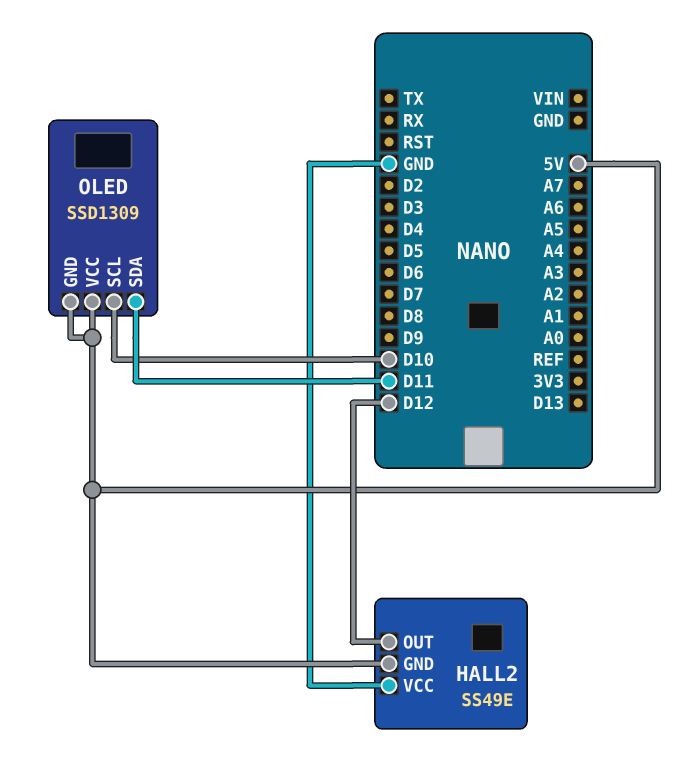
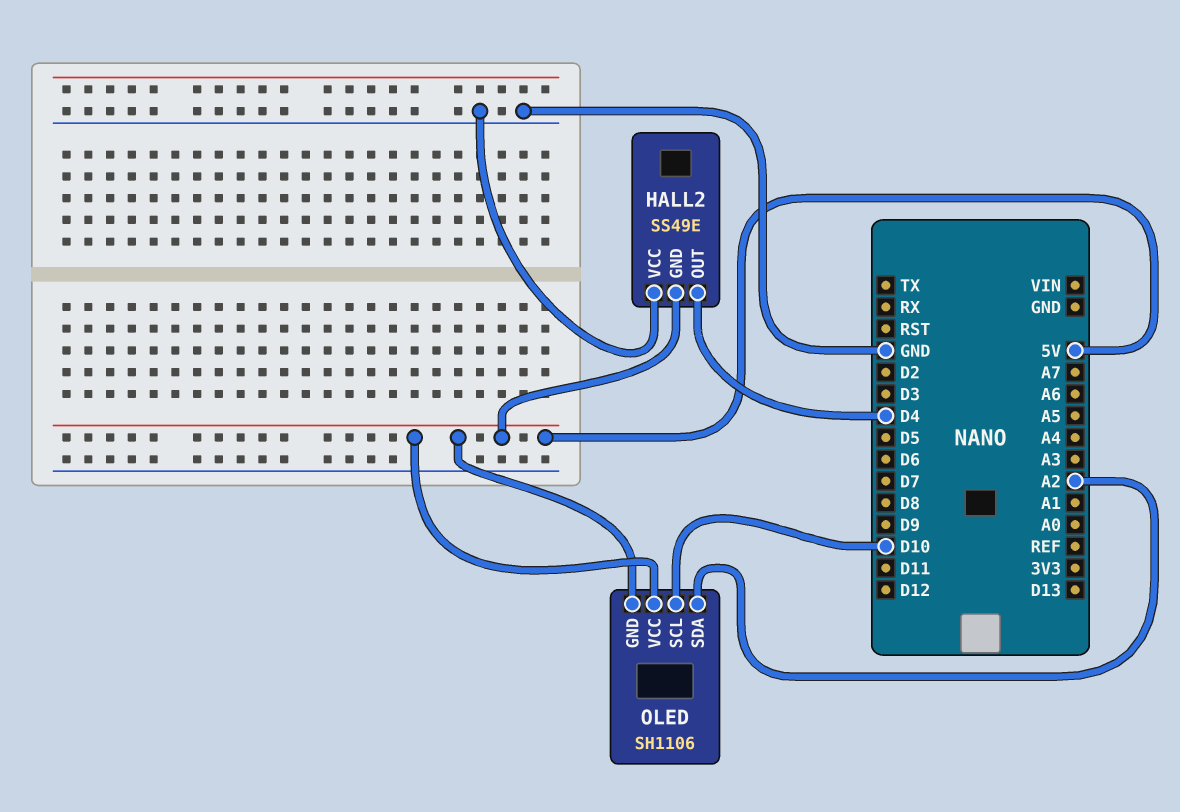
HALL2 pin OUT: D12 -> D4
OLED: SSD1309 -> SH1106
OLED pin SDA: D11 -> A2

